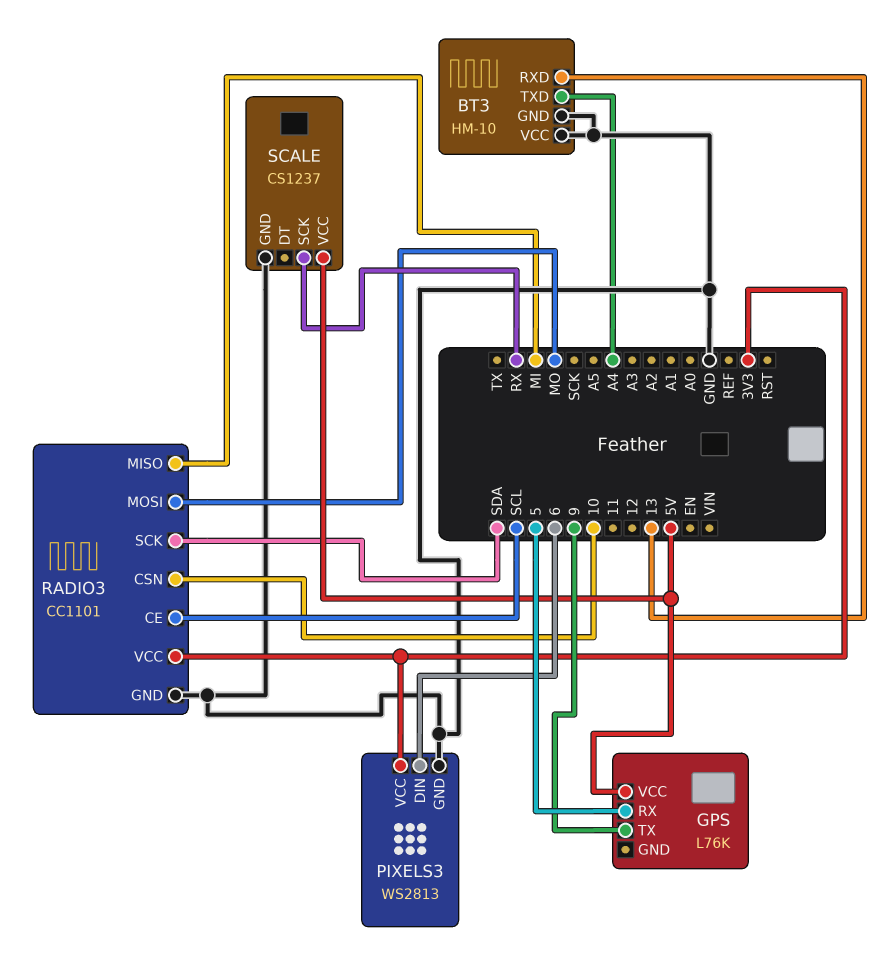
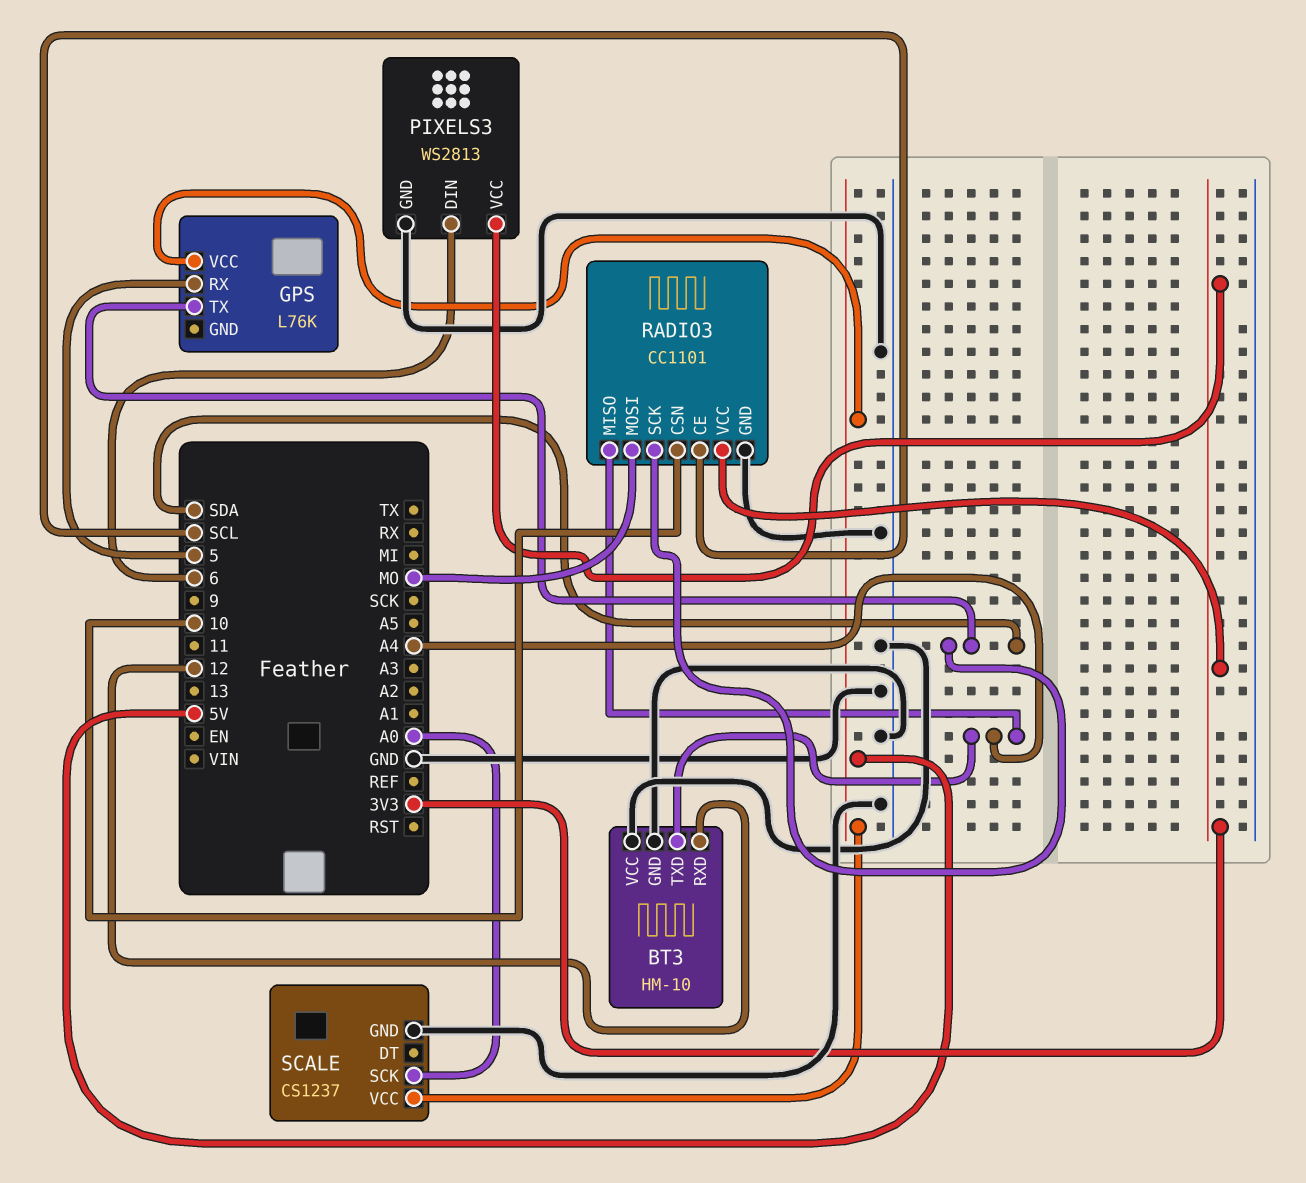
BT3 pin RXD: 13 -> 12
GPS pin TX: 9 -> SDA
RADIO3 pin MISO: MI -> A4
SCALE pin SCK: RX -> A0

